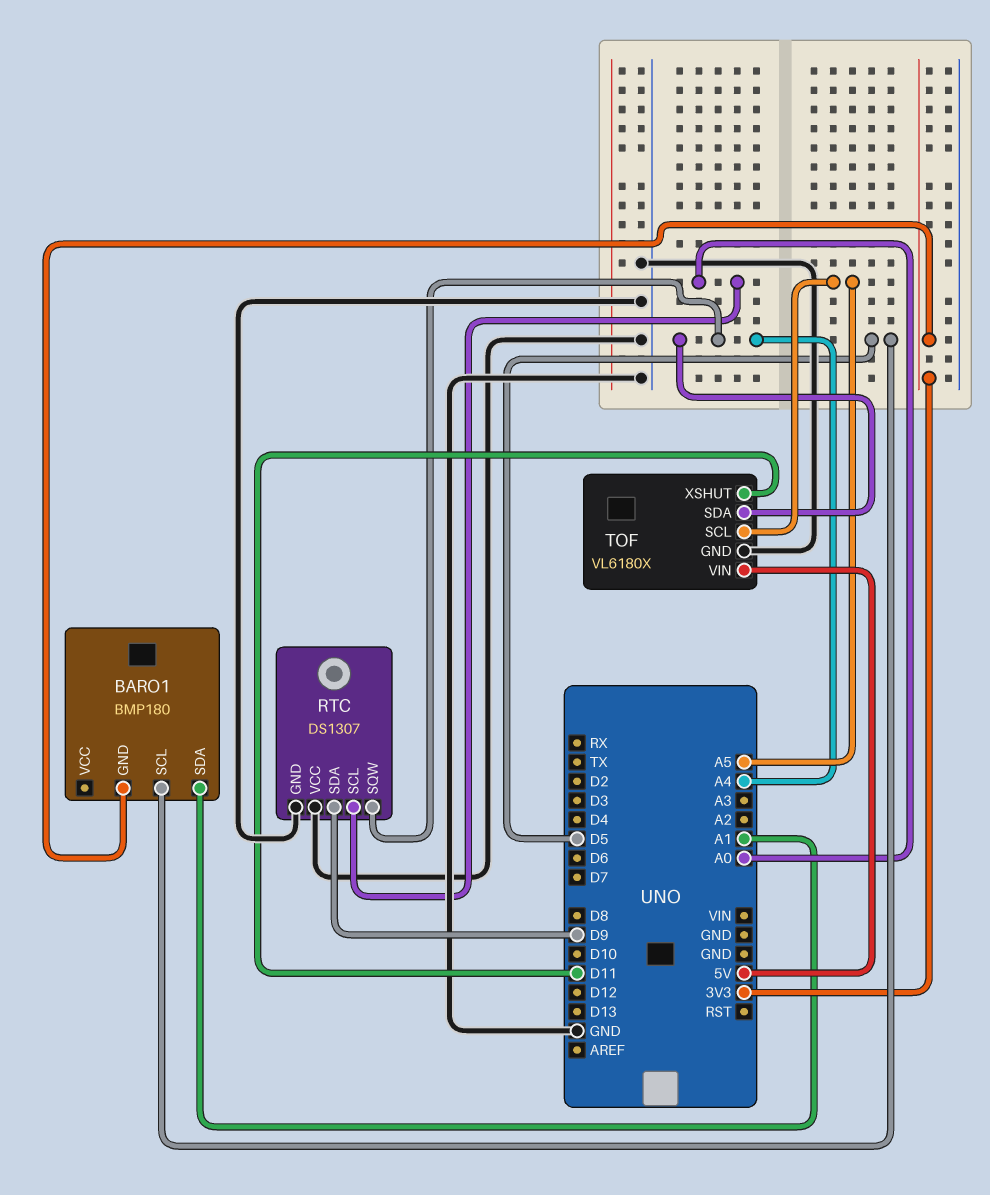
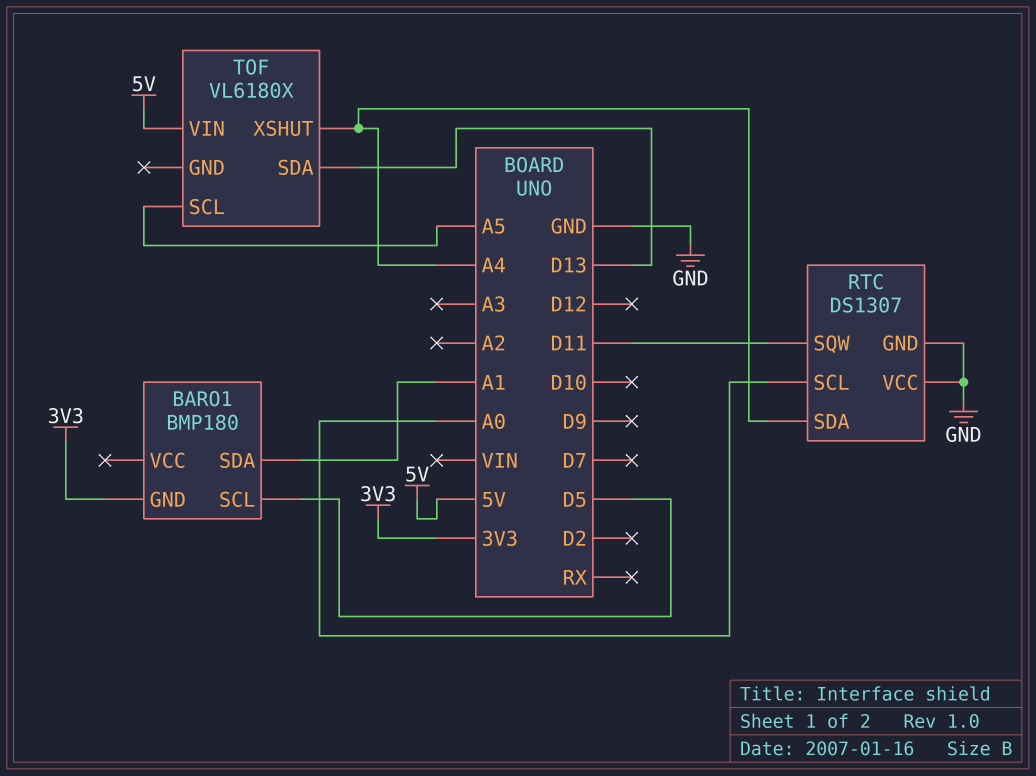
RTC pin SDA: D9 -> A4
RTC pin SQW: A4 -> D11
TOF pin GND: GND -> none
TOF pin SDA: A4 -> D13
TOF pin XSHUT: D11 -> A4

